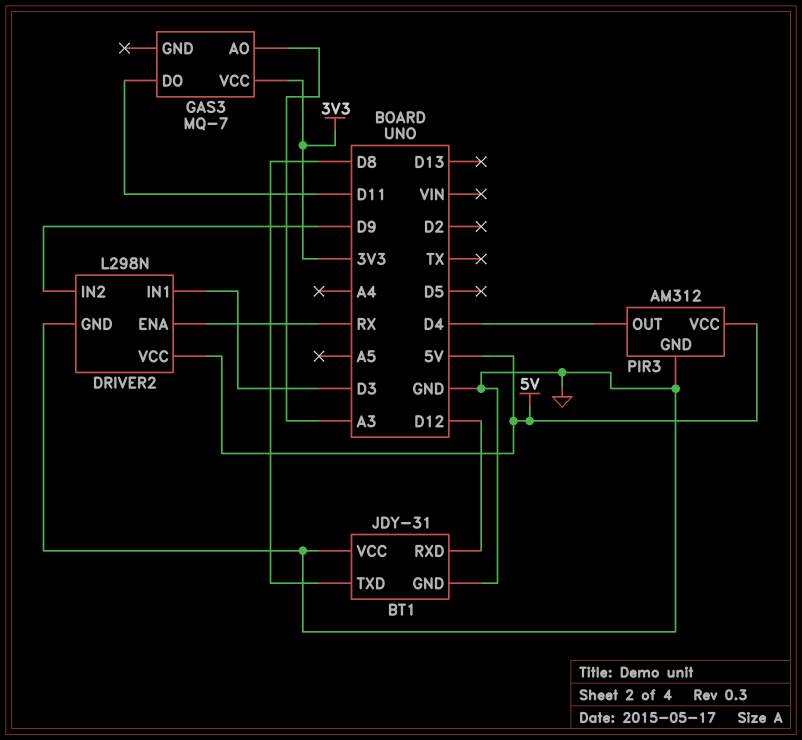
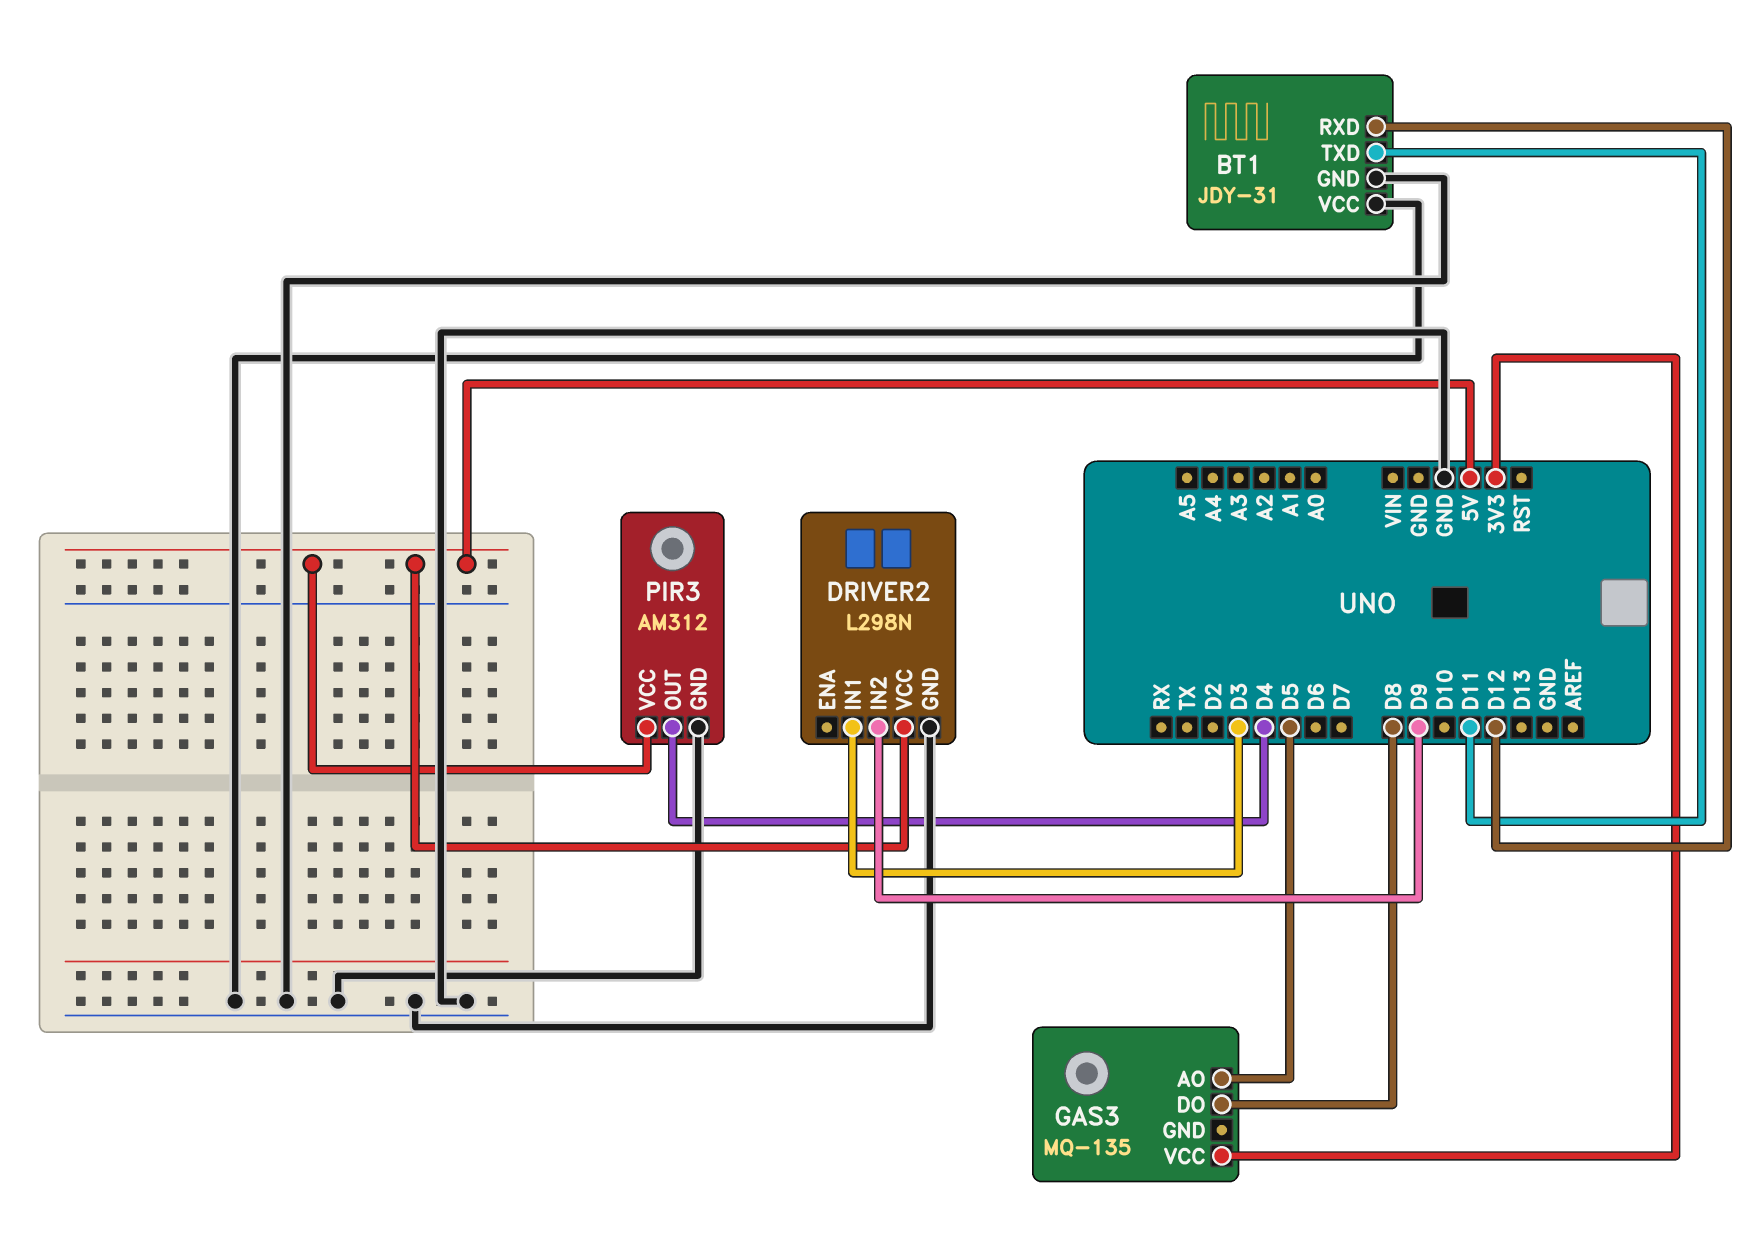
BT1 pin TXD: D8 -> D11
DRIVER2 pin ENA: RX -> none
GAS3: MQ-7 -> MQ-135
GAS3 pin AO: A3 -> D5
GAS3 pin DO: D11 -> D8

